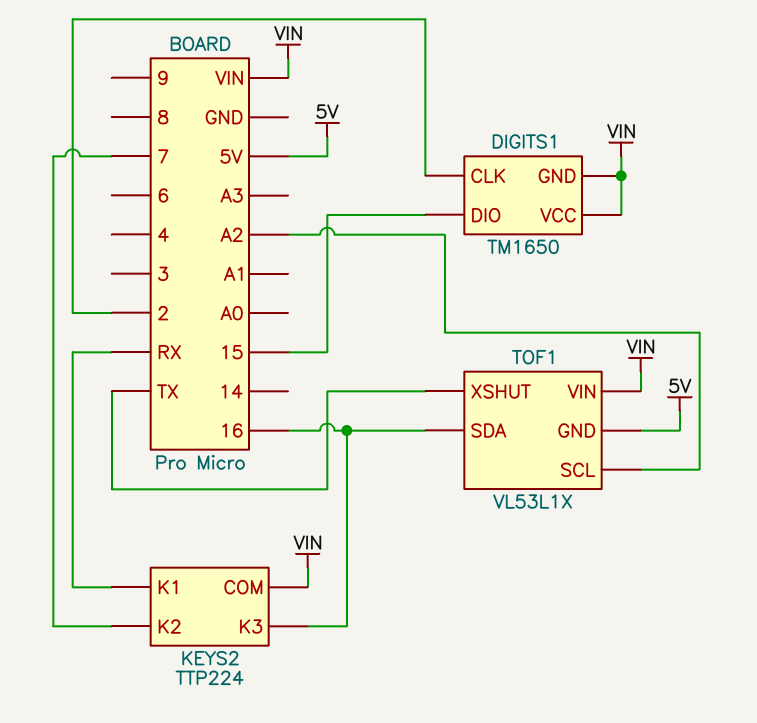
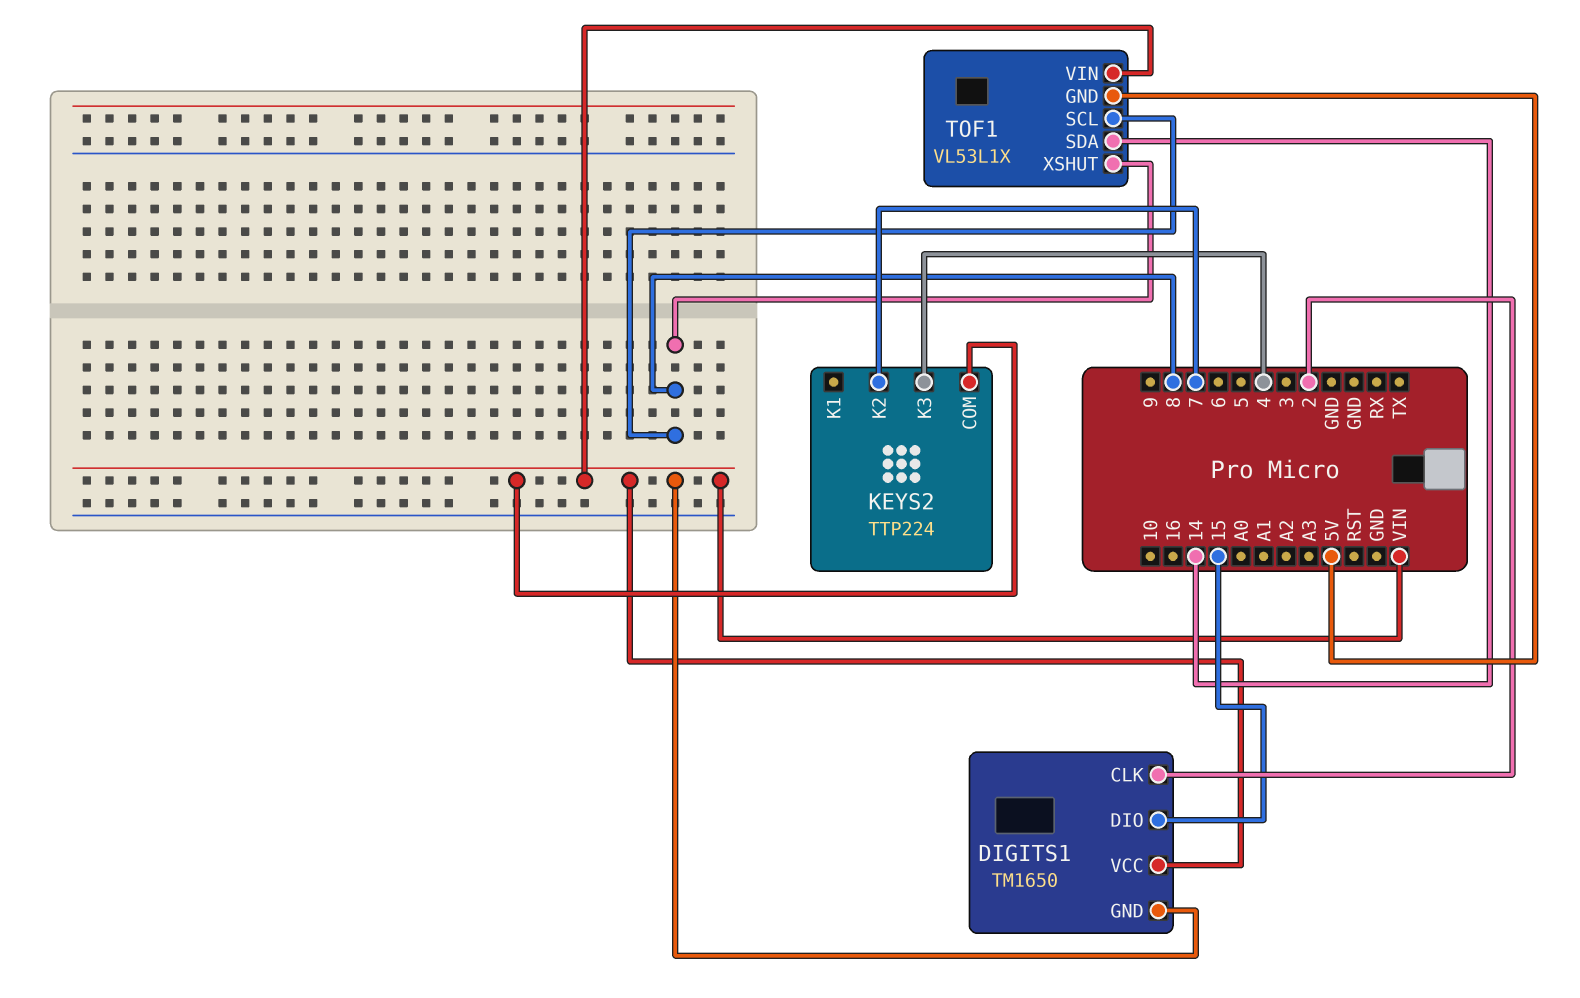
KEYS2 pin K1: RX -> none
KEYS2 pin K3: 16 -> 4
TOF1 pin SCL: A2 -> 8
TOF1 pin SDA: 16 -> 14
TOF1 pin XSHUT: TX -> 8

